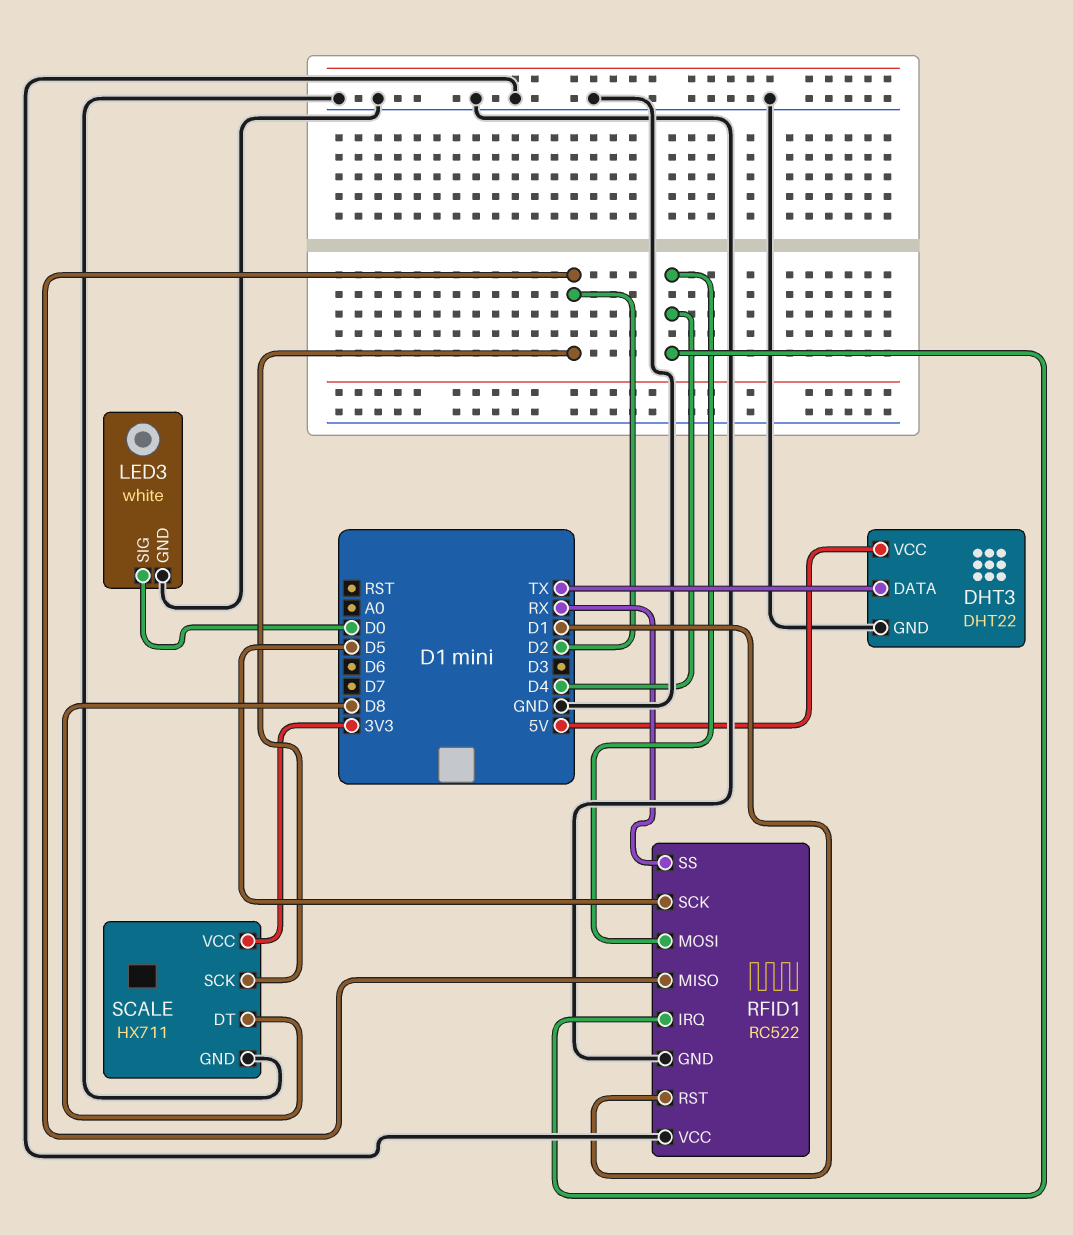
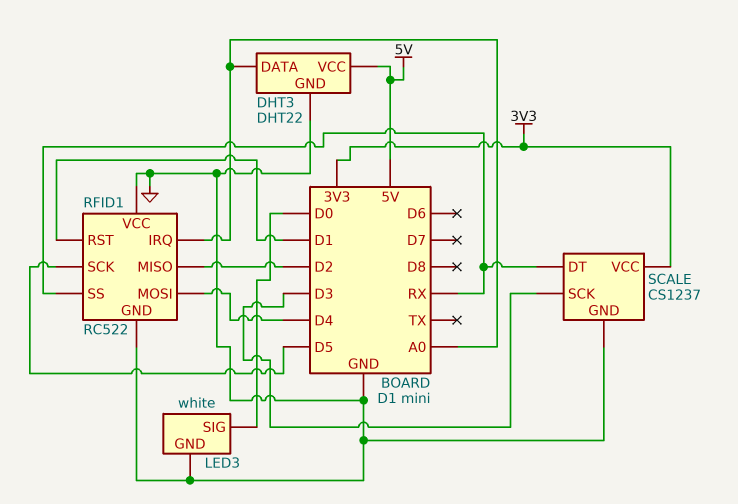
DHT3 pin DATA: TX -> A0
RFID1 pin IRQ: D4 -> A0
SCALE: HX711 -> CS1237
SCALE pin DT: D8 -> RX
SCALE pin SCK: D2 -> D3

